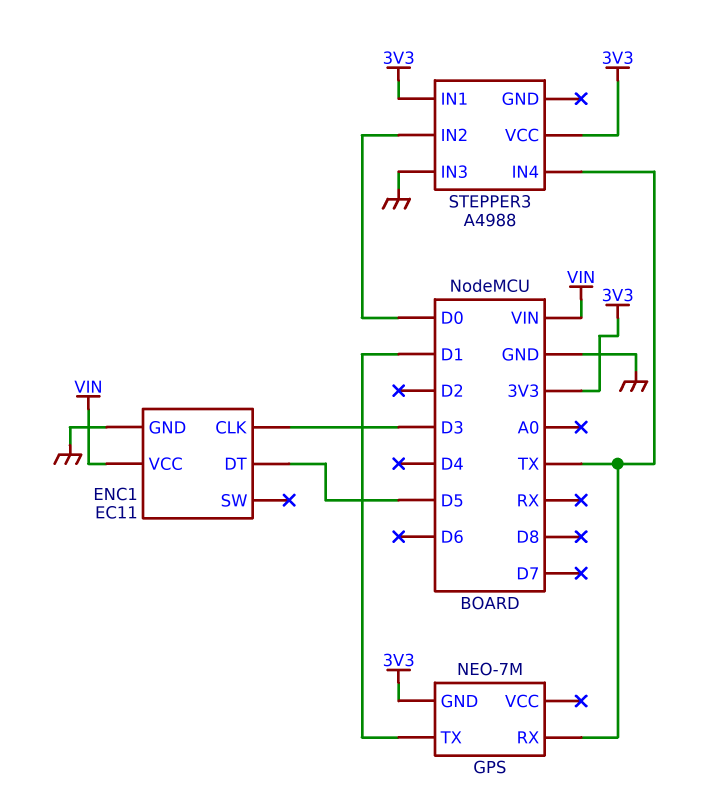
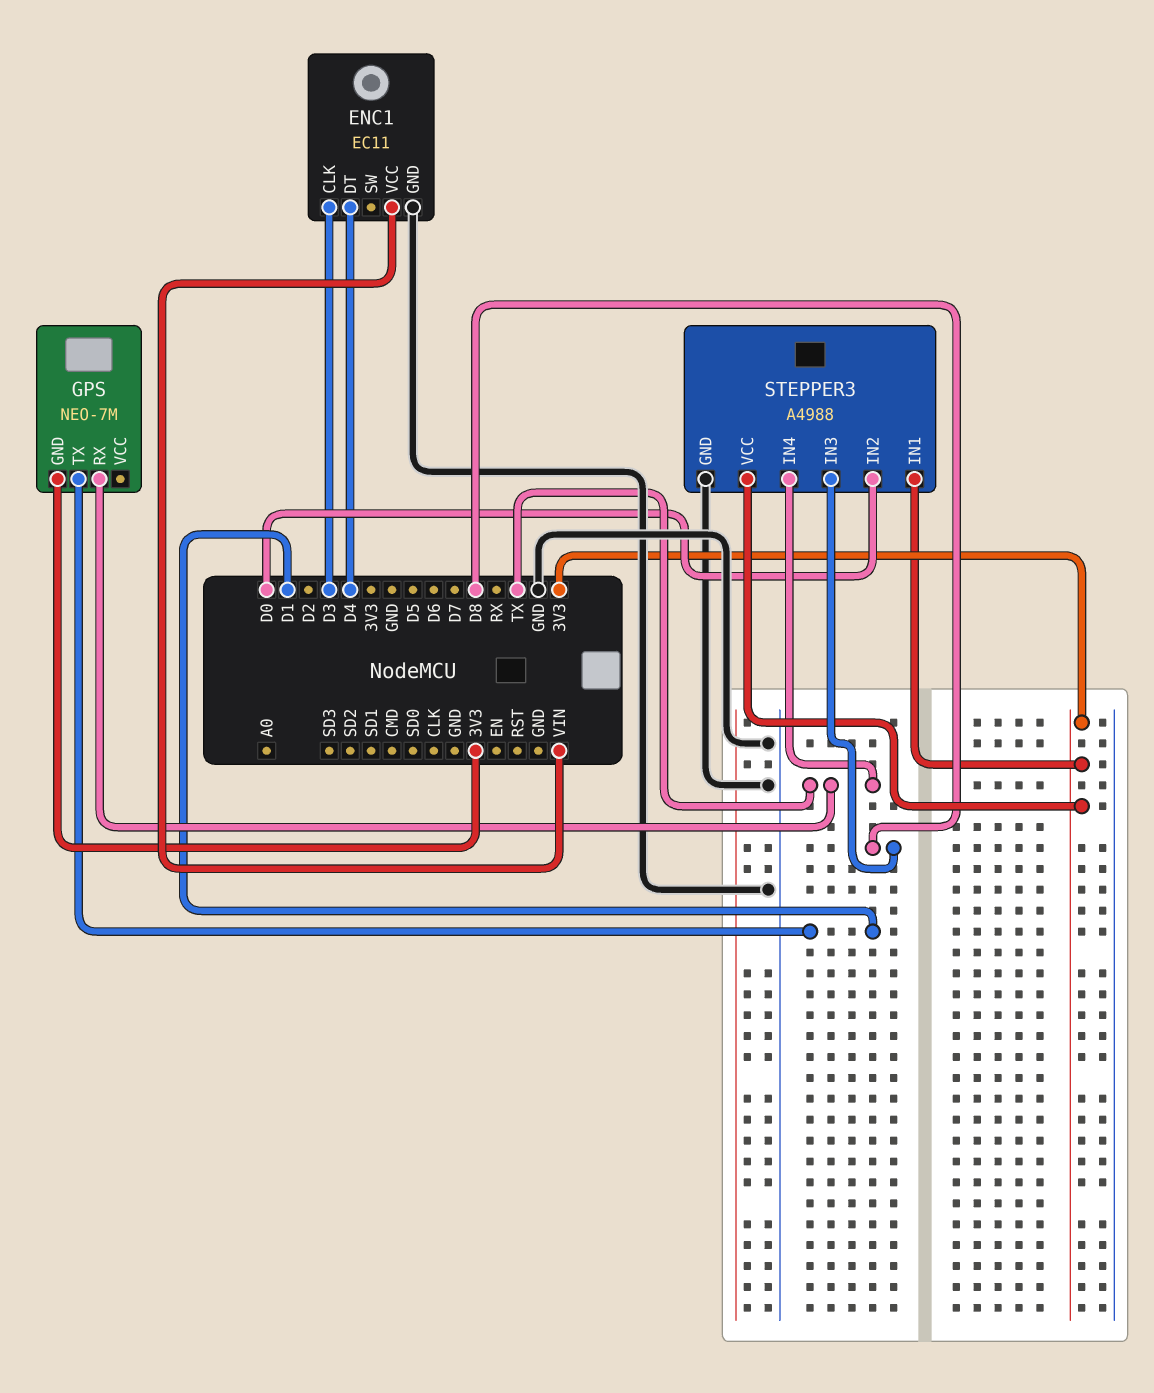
ENC1 pin DT: D5 -> D4
STEPPER3 pin GND: none -> GND
STEPPER3 pin IN3: GND -> D8

